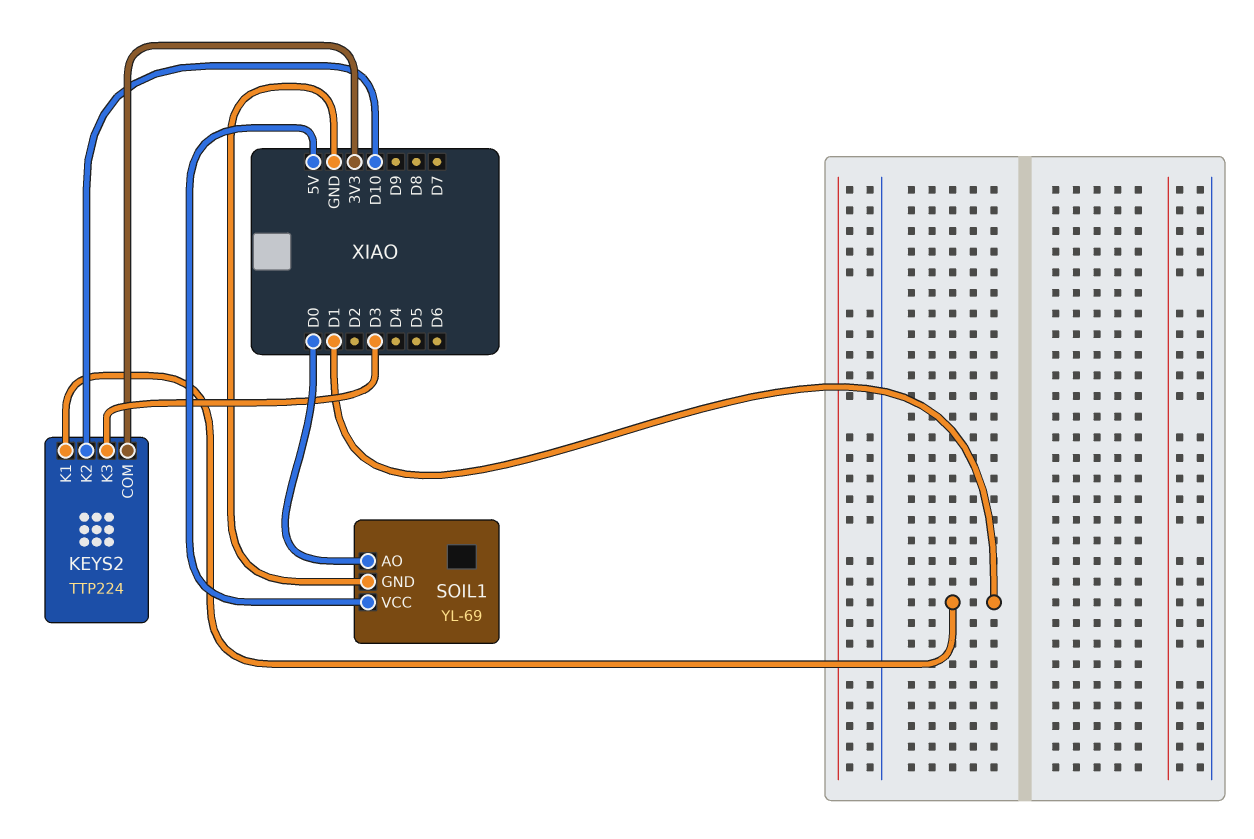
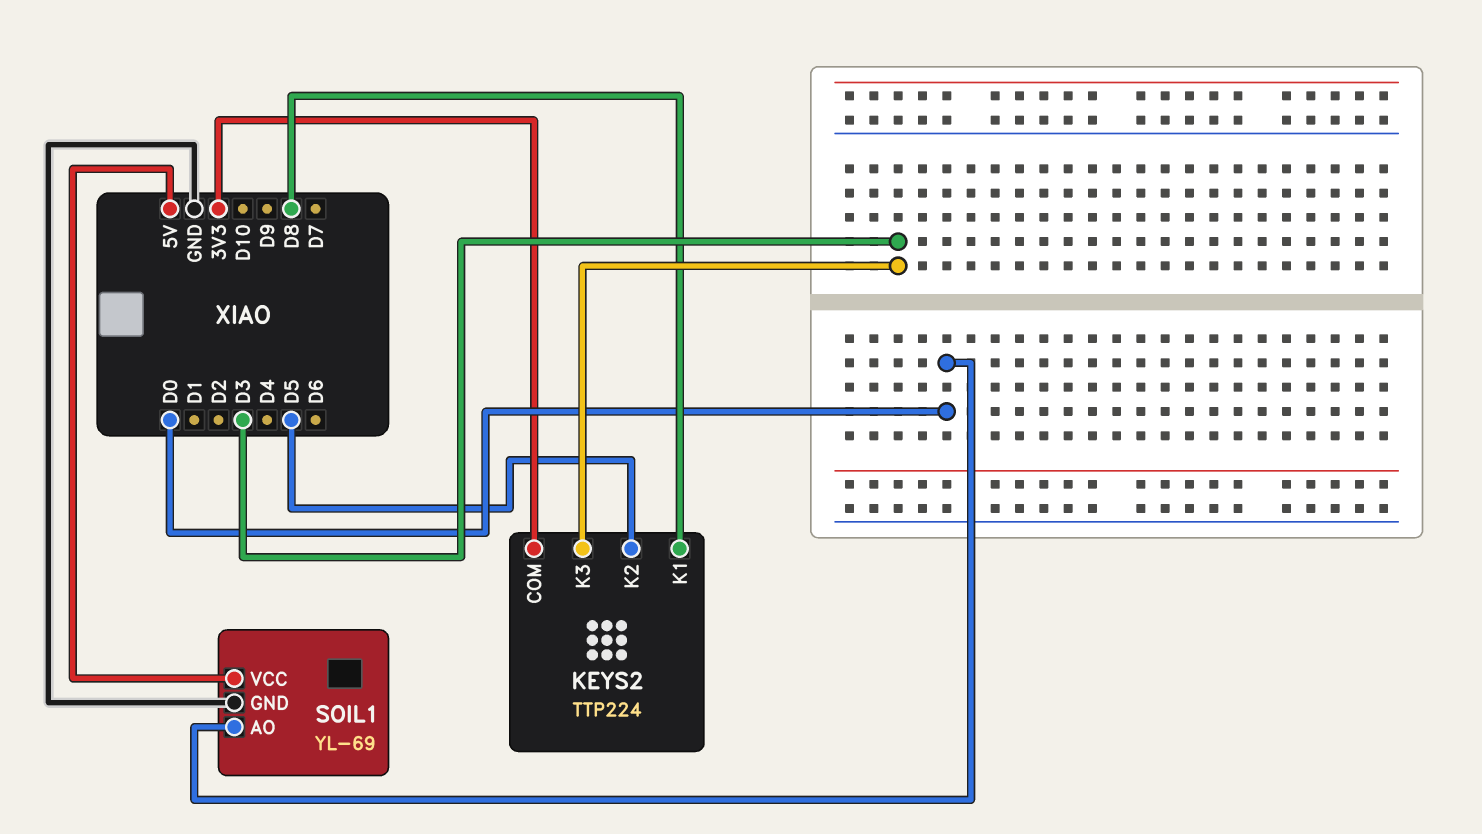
KEYS2 pin K1: D1 -> D8
KEYS2 pin K2: D10 -> D5

